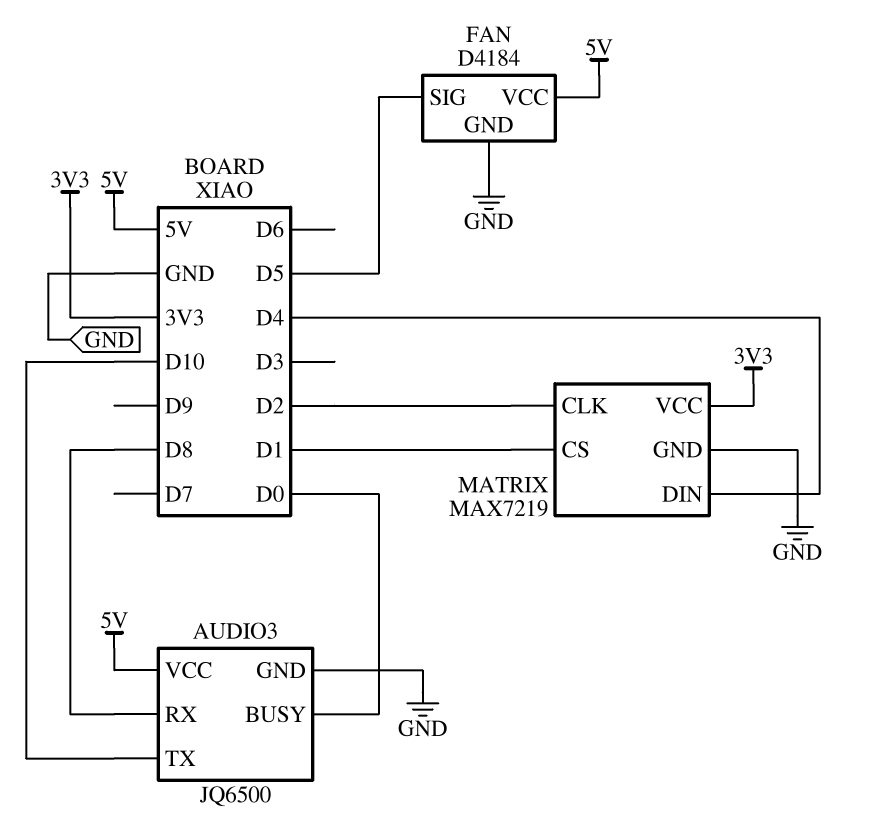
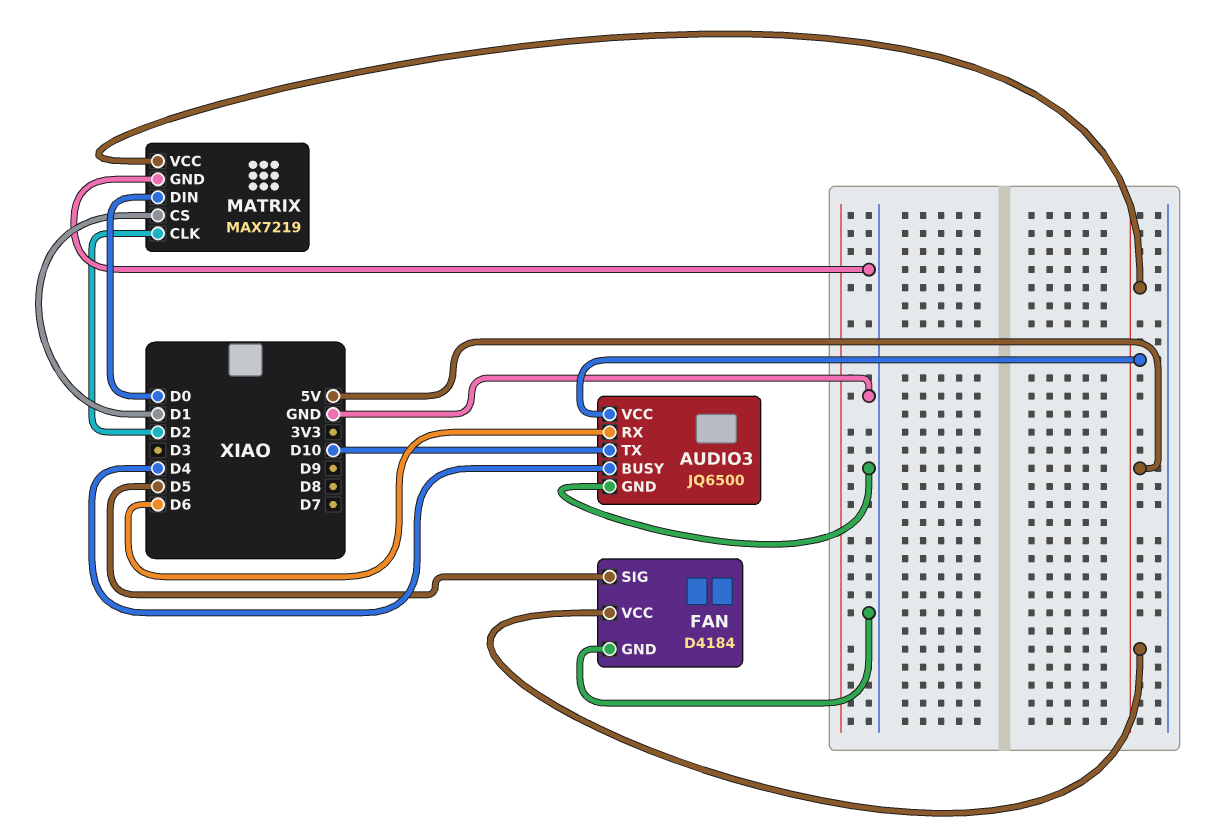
AUDIO3 pin BUSY: D0 -> D4
AUDIO3 pin RX: D8 -> D6
MATRIX pin DIN: D4 -> D0
MATRIX pin VCC: 3V3 -> 5V

